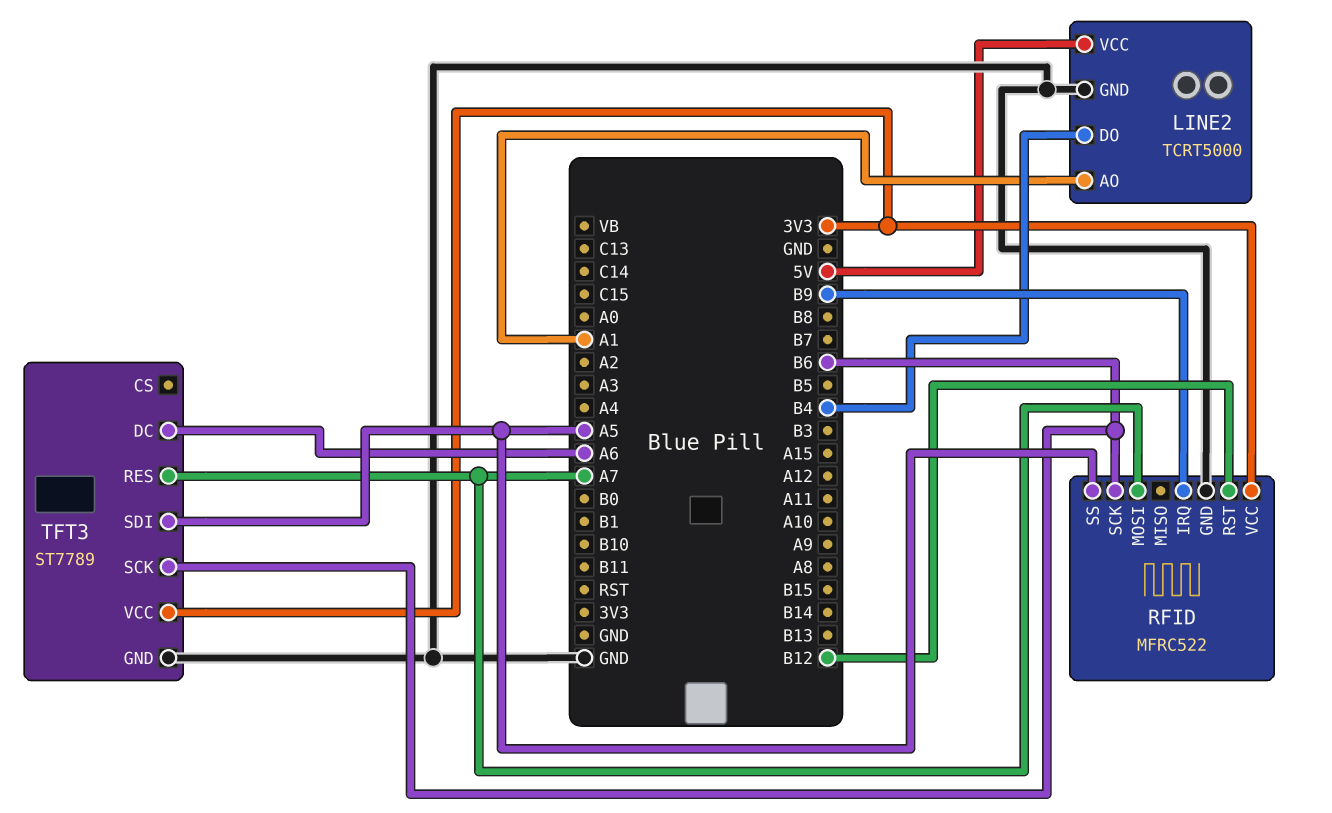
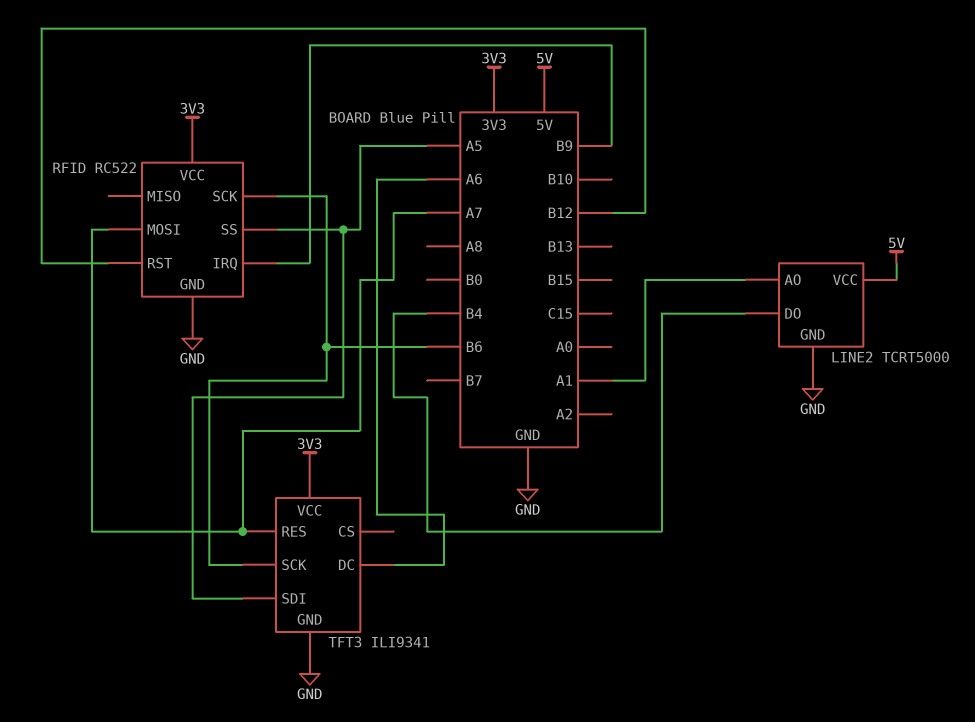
RFID: MFRC522 -> RC522
TFT3: ST7789 -> ILI9341

